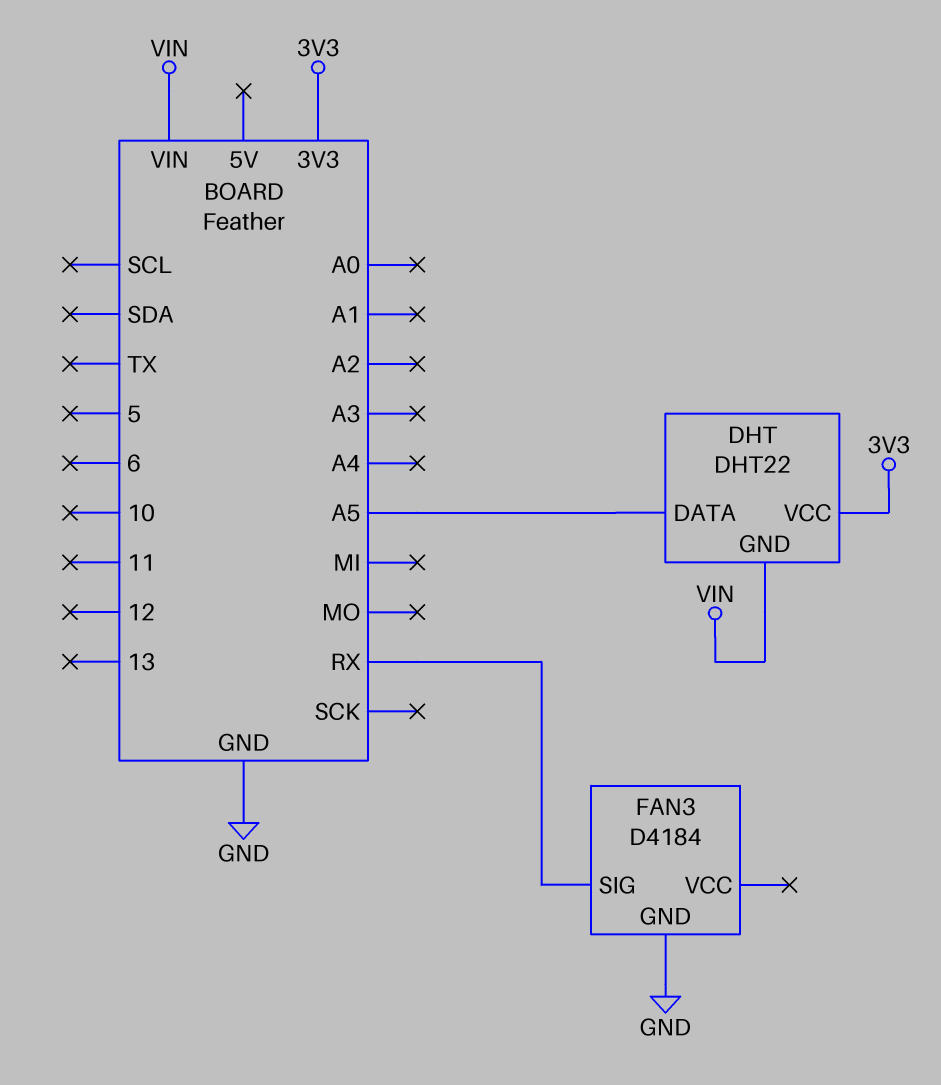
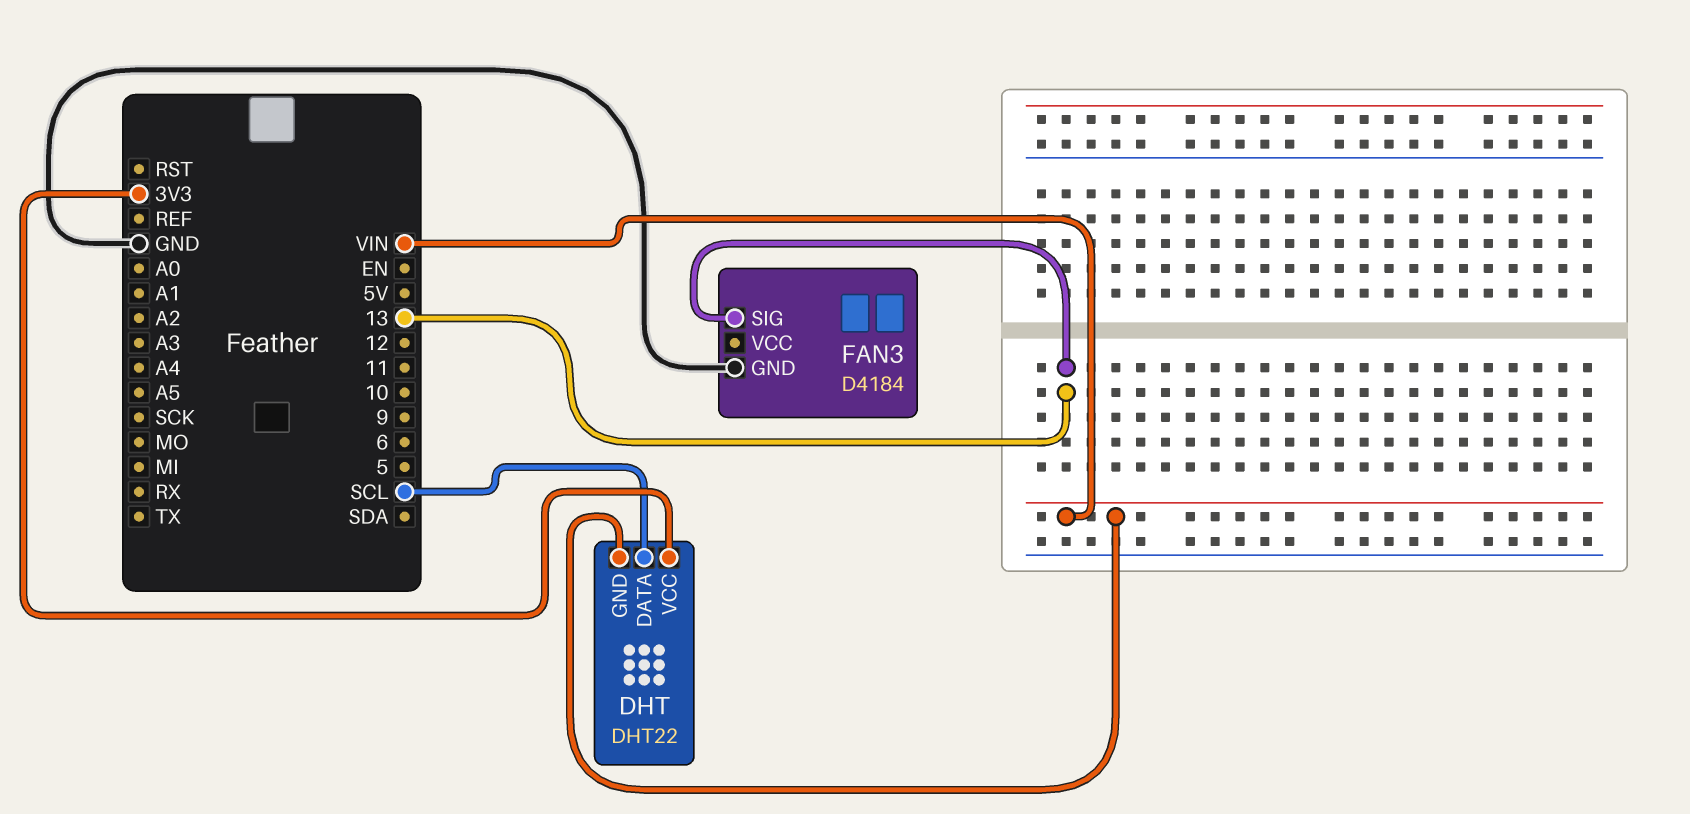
DHT pin DATA: A5 -> SCL
FAN3 pin SIG: RX -> 13

